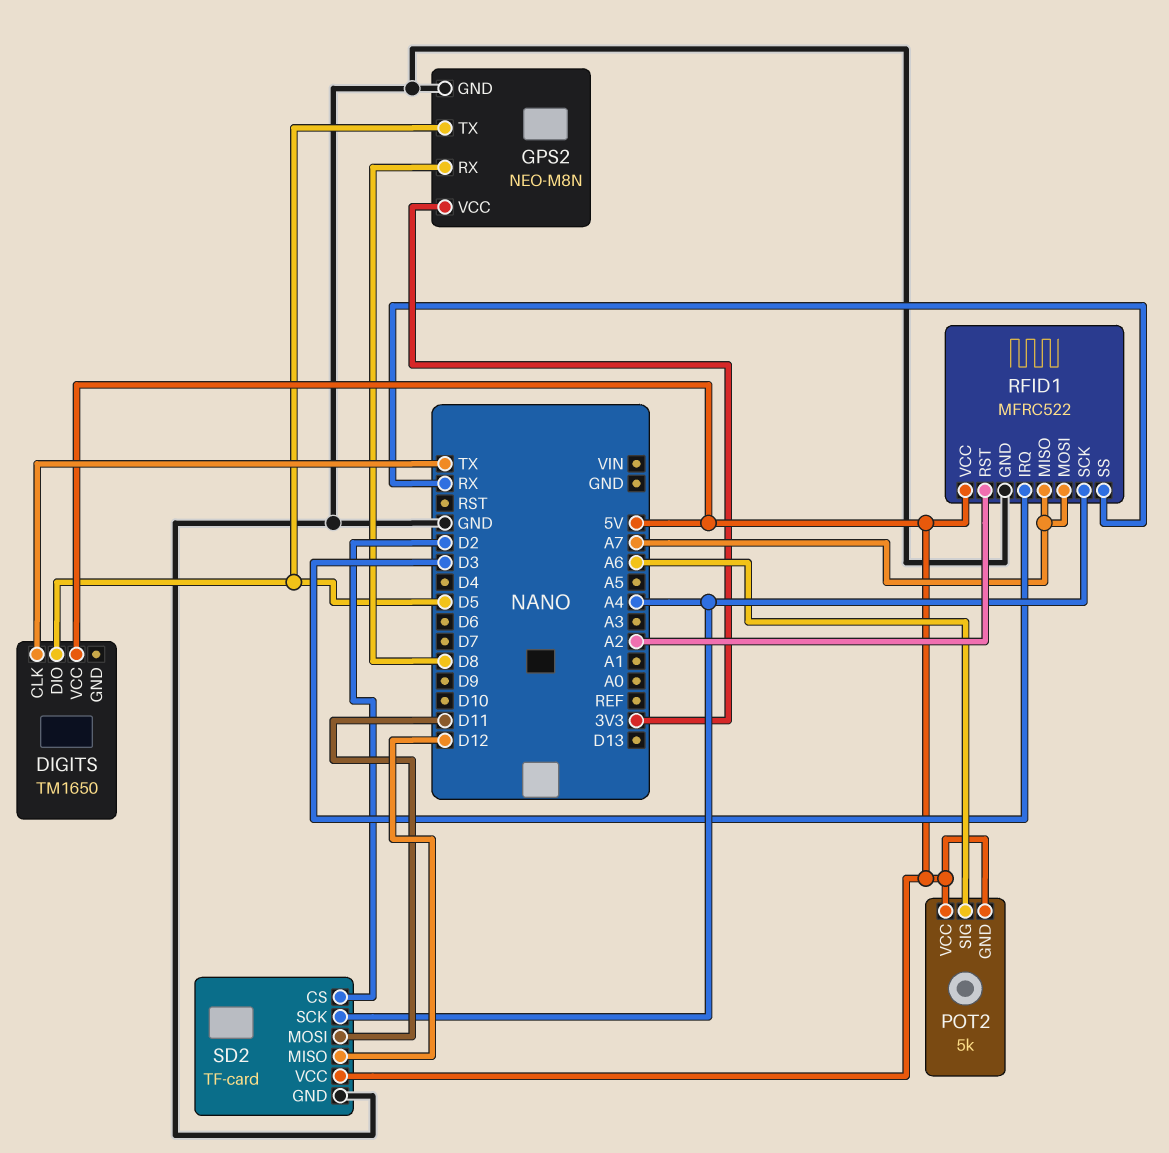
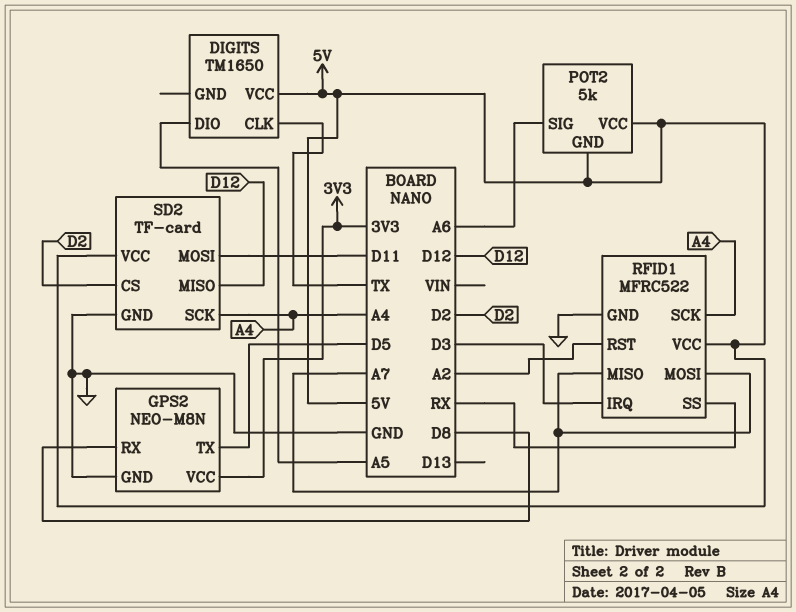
DIGITS pin DIO: D5 -> A5

